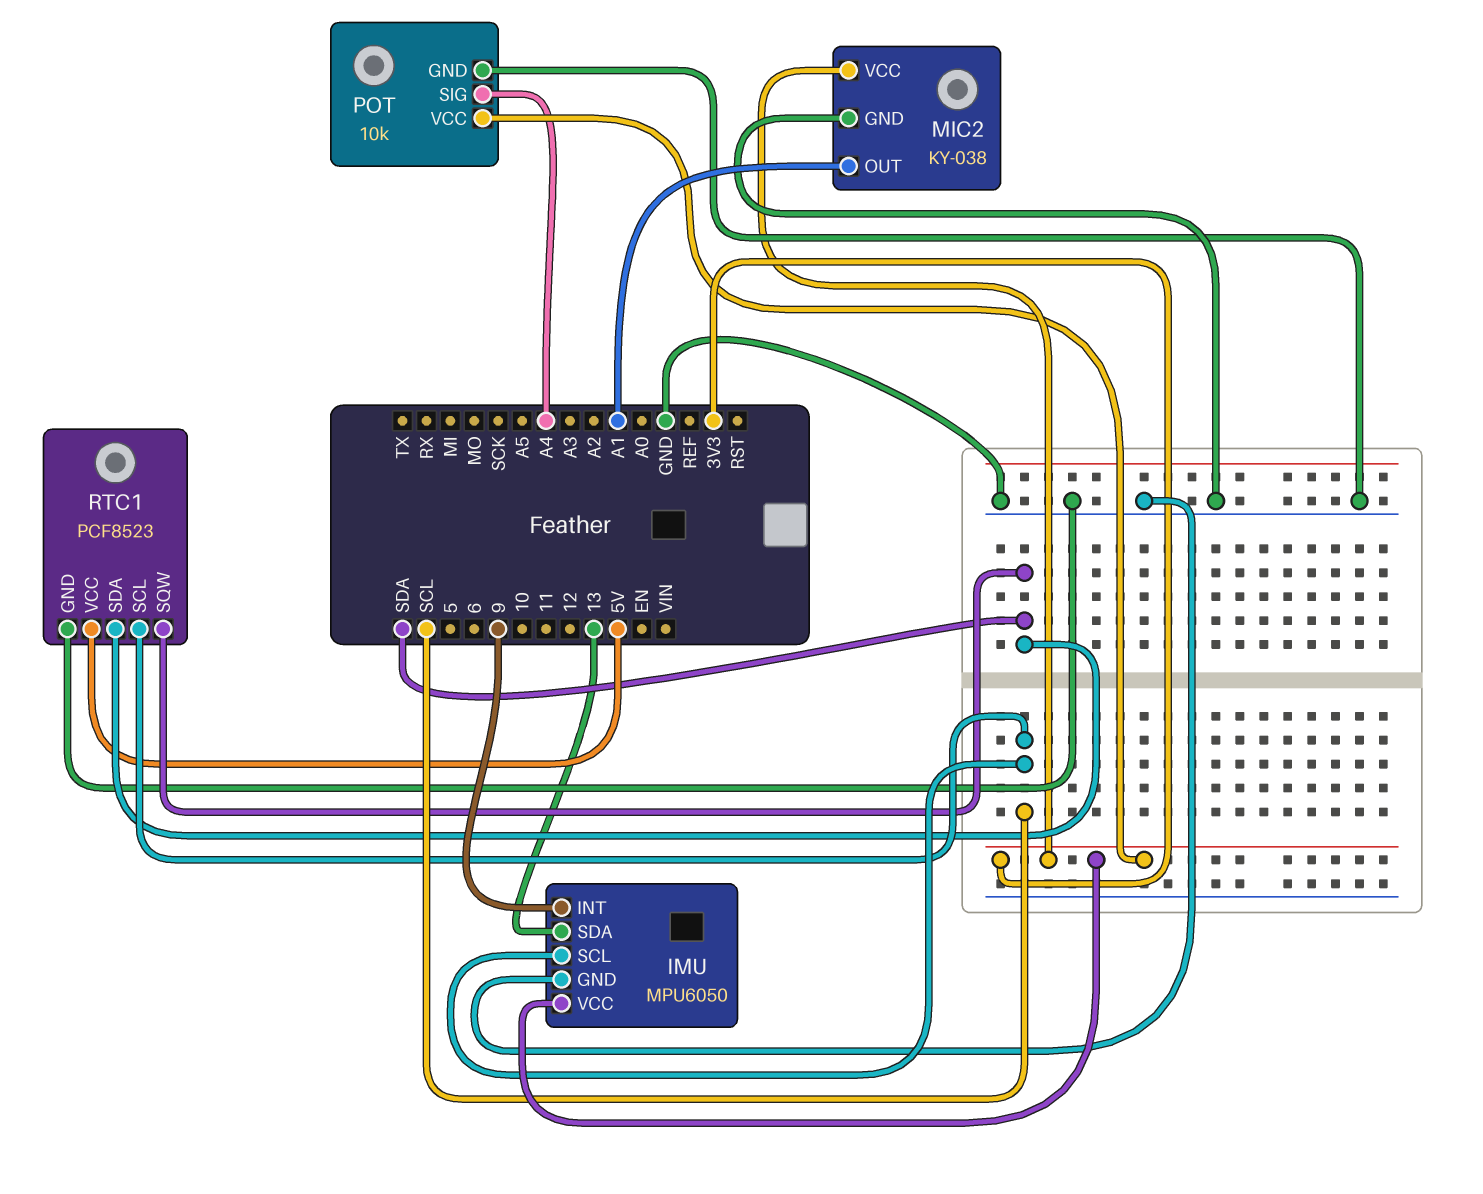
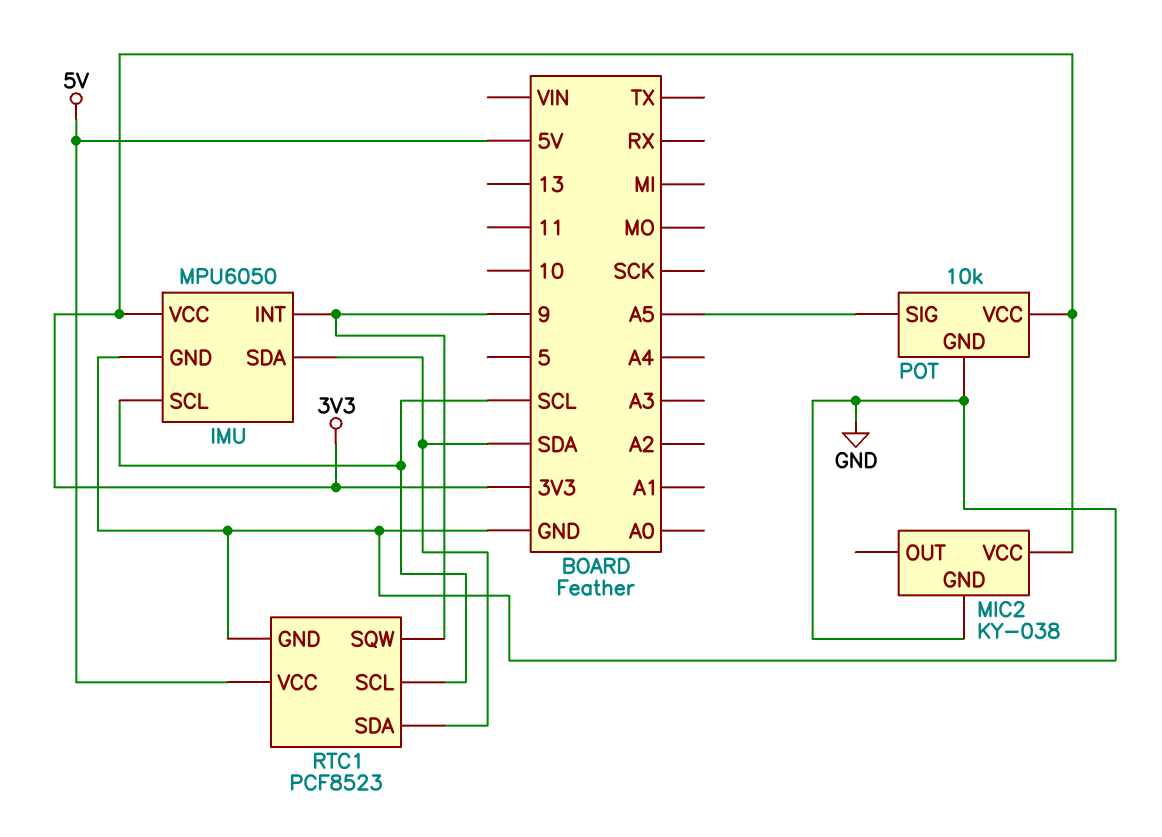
IMU pin SDA: 13 -> SDA
MIC2 pin OUT: A1 -> none
POT pin SIG: A4 -> A5
RTC1 pin SQW: SDA -> 9

